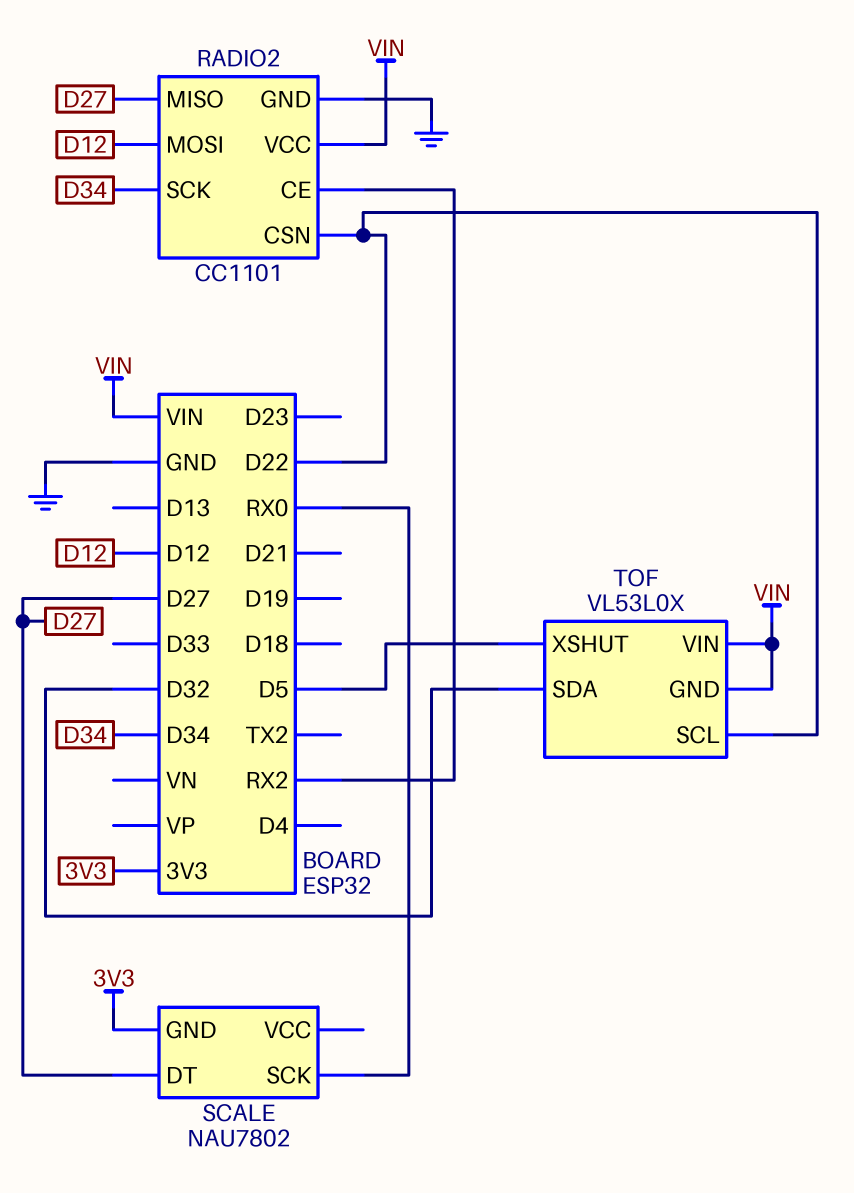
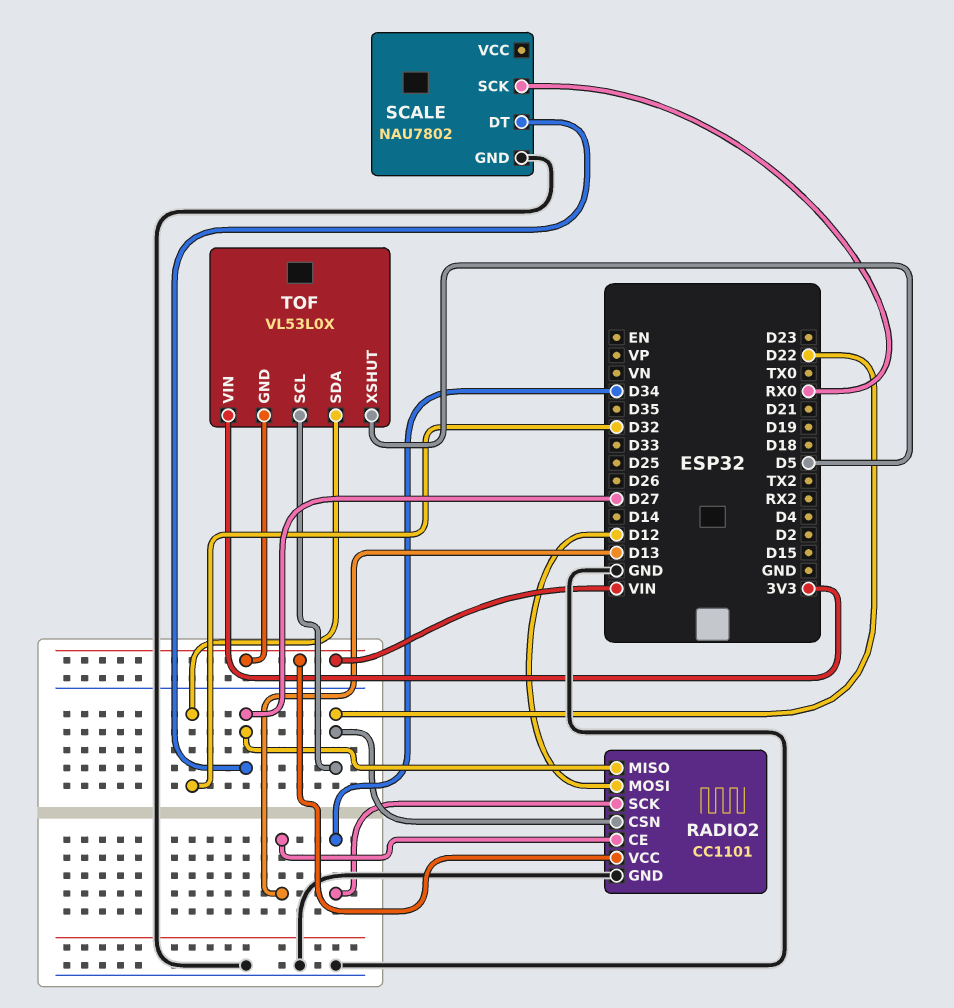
RADIO2 pin CE: RX2 -> D13
SCALE pin GND: 3V3 -> GND
TOF pin VIN: VIN -> 3V3

